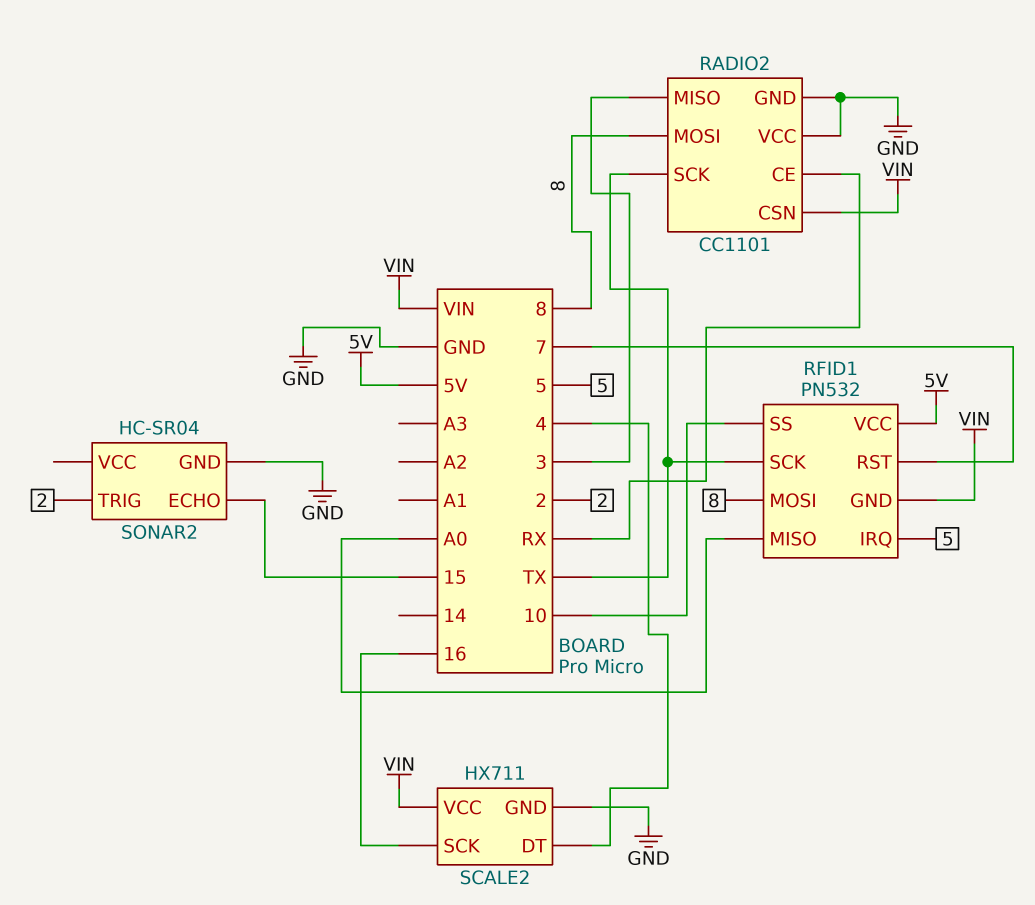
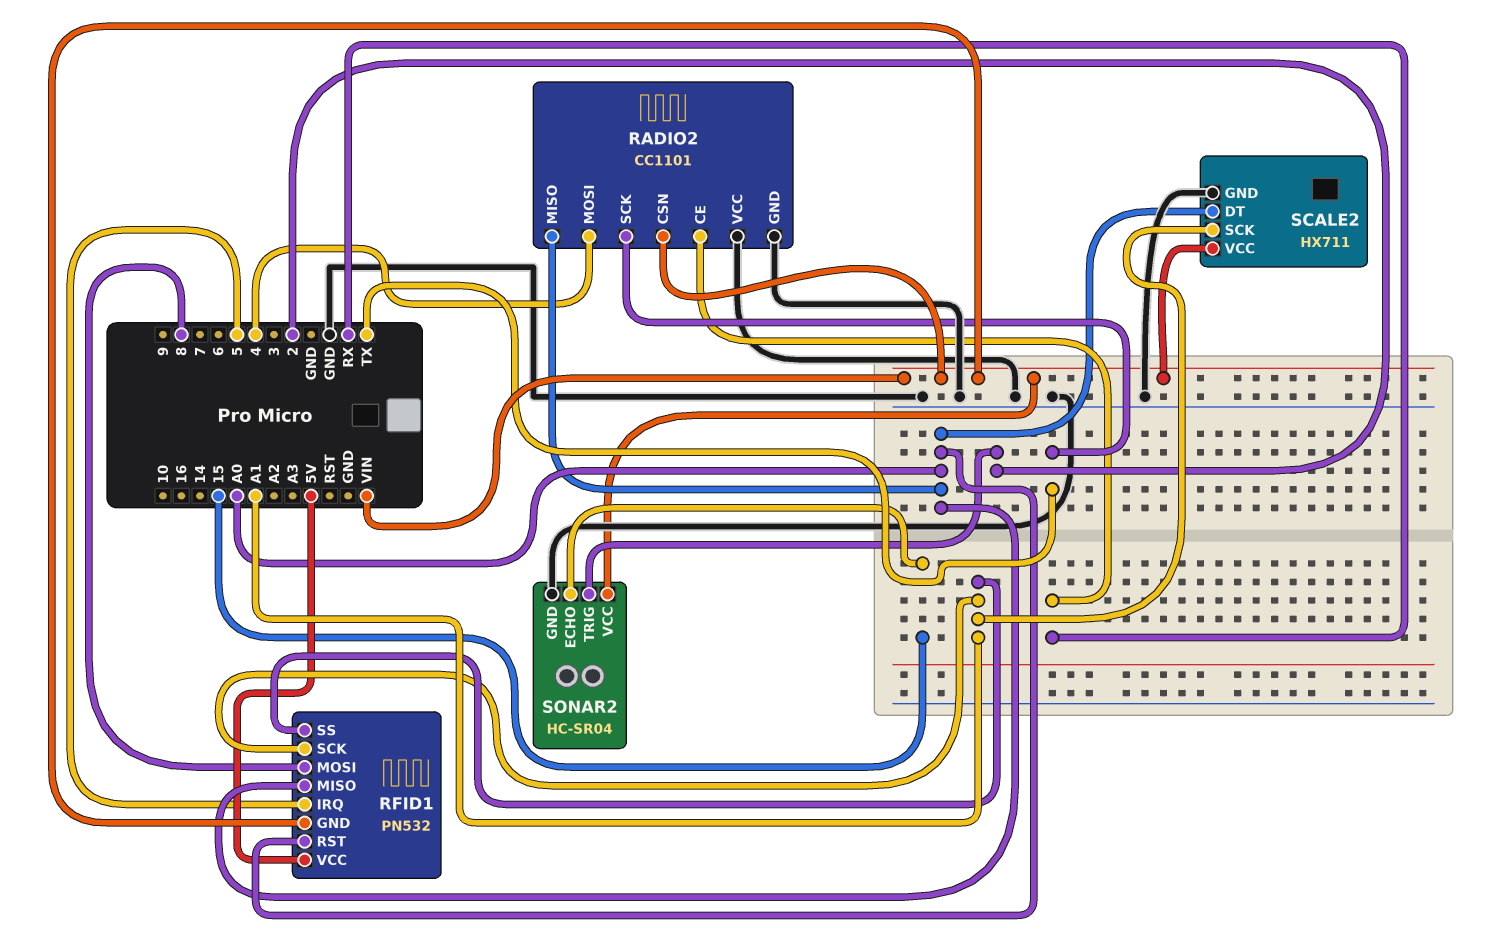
RADIO2 pin MISO: 3 -> A0
RADIO2 pin MOSI: 8 -> 4
RFID1 pin RST: 7 -> A0
RFID1 pin SCK: TX -> A1
RFID1 pin SS: 10 -> A1
SCALE2 pin DT: 4 -> A0
SCALE2 pin SCK: 16 -> A1
SONAR2 pin VCC: none -> VIN

